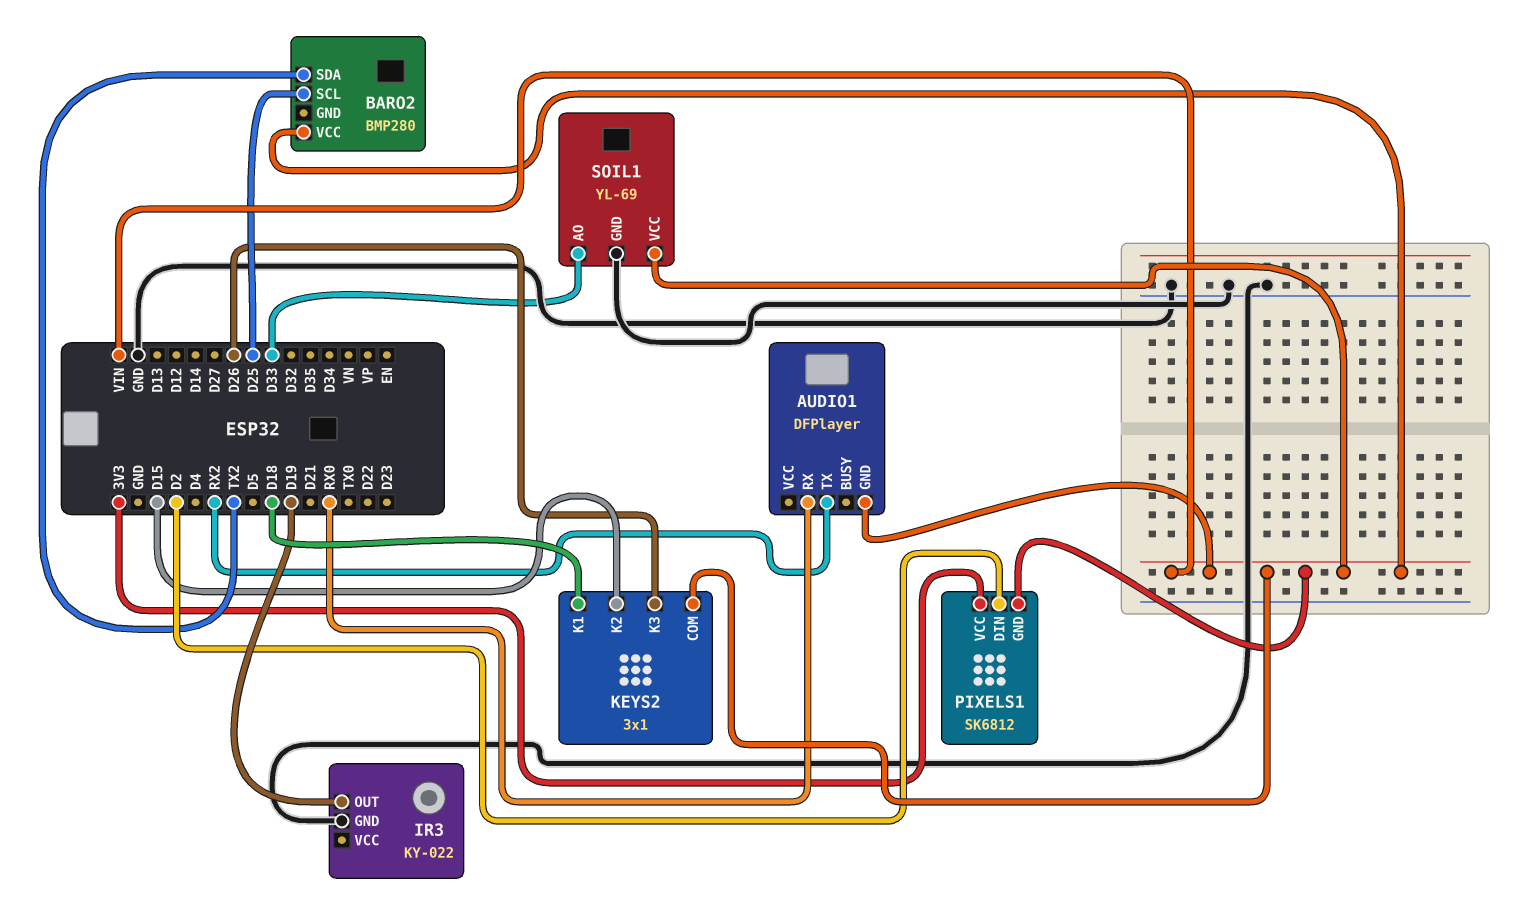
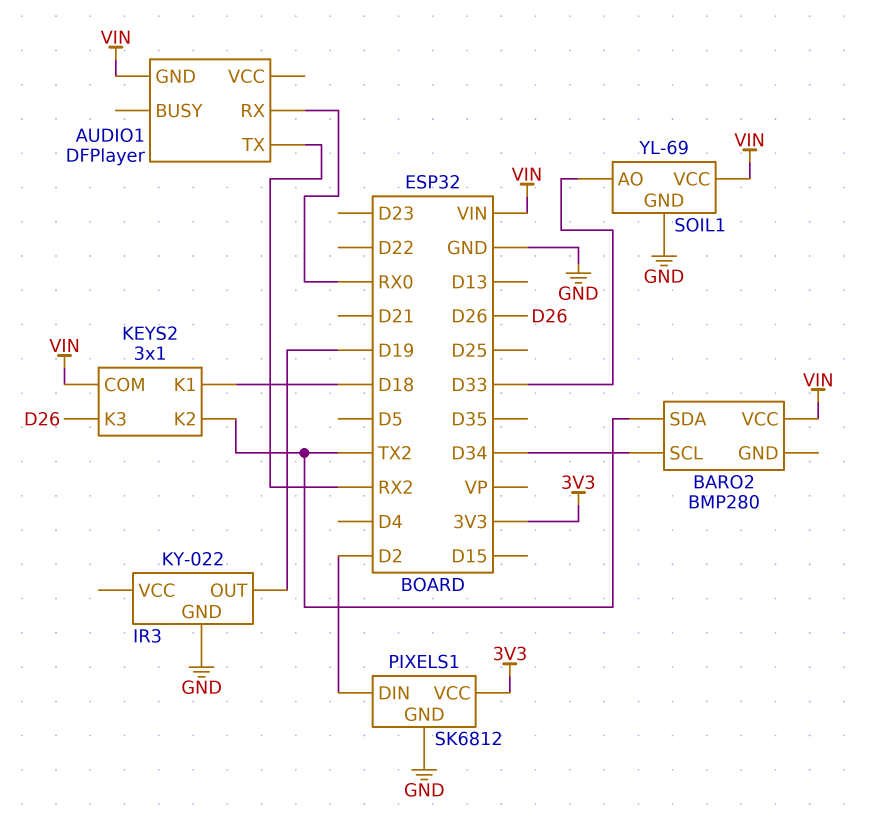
BARO2 pin SCL: D25 -> D34
KEYS2 pin K2: D15 -> TX2
PIXELS1 pin GND: VIN -> GND

